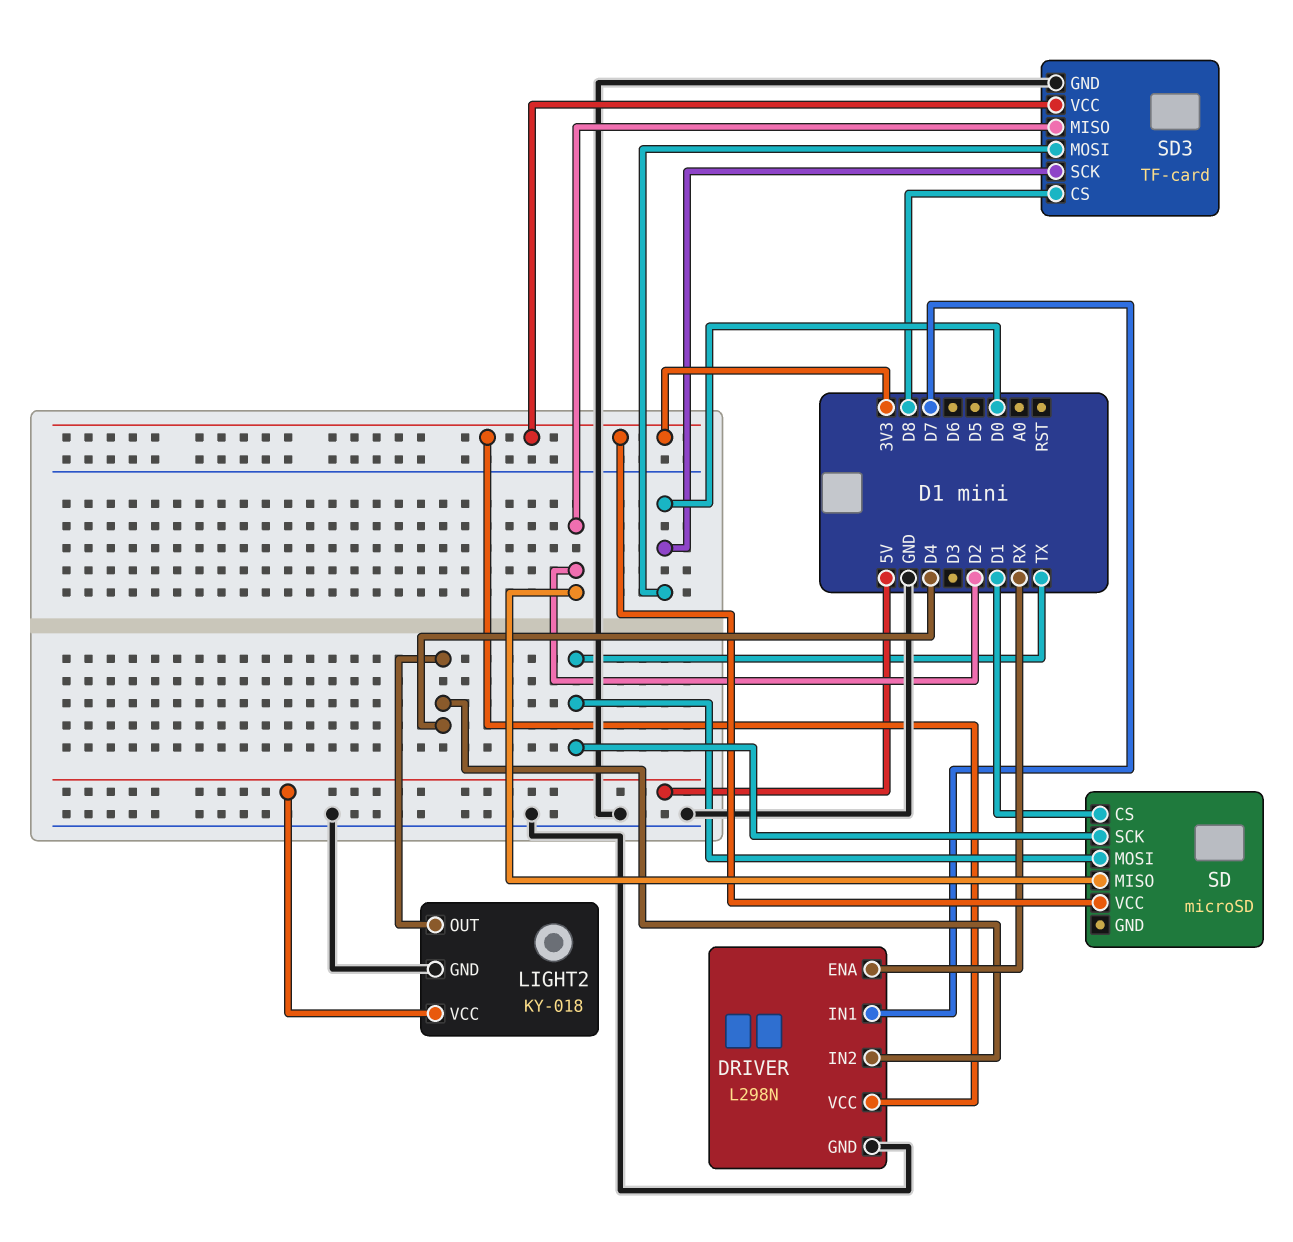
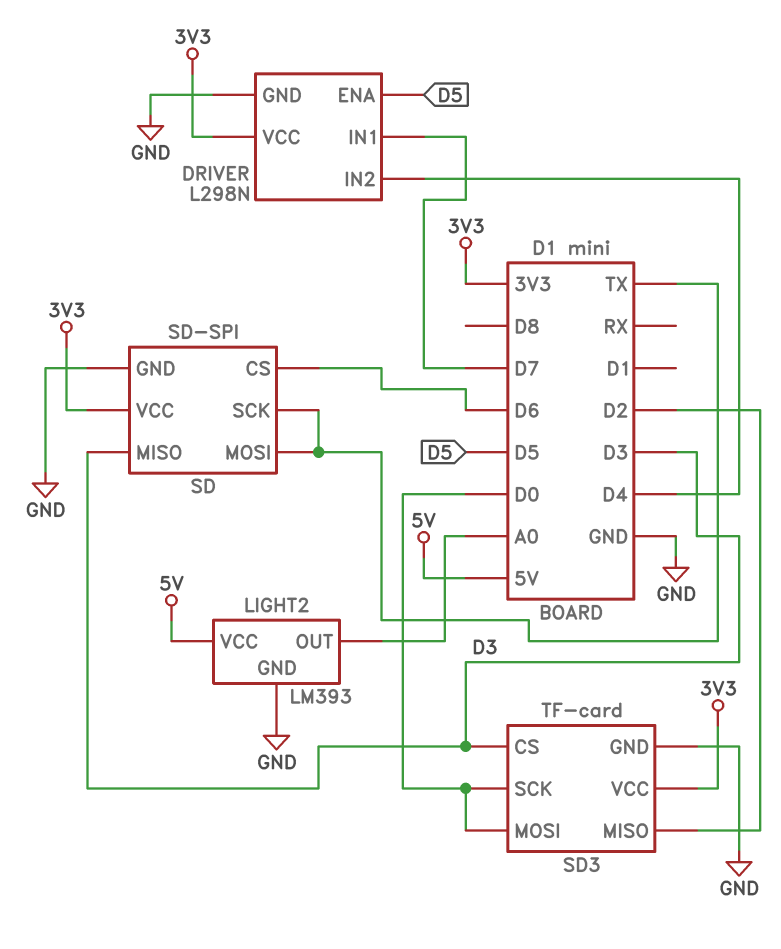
DRIVER pin ENA: RX -> D5
LIGHT2: KY-018 -> LM393
LIGHT2 pin OUT: D4 -> A0
SD: microSD -> SD-SPI
SD pin CS: D1 -> D6
SD pin GND: none -> GND
SD pin MISO: D2 -> D3
SD3 pin CS: D8 -> D3

